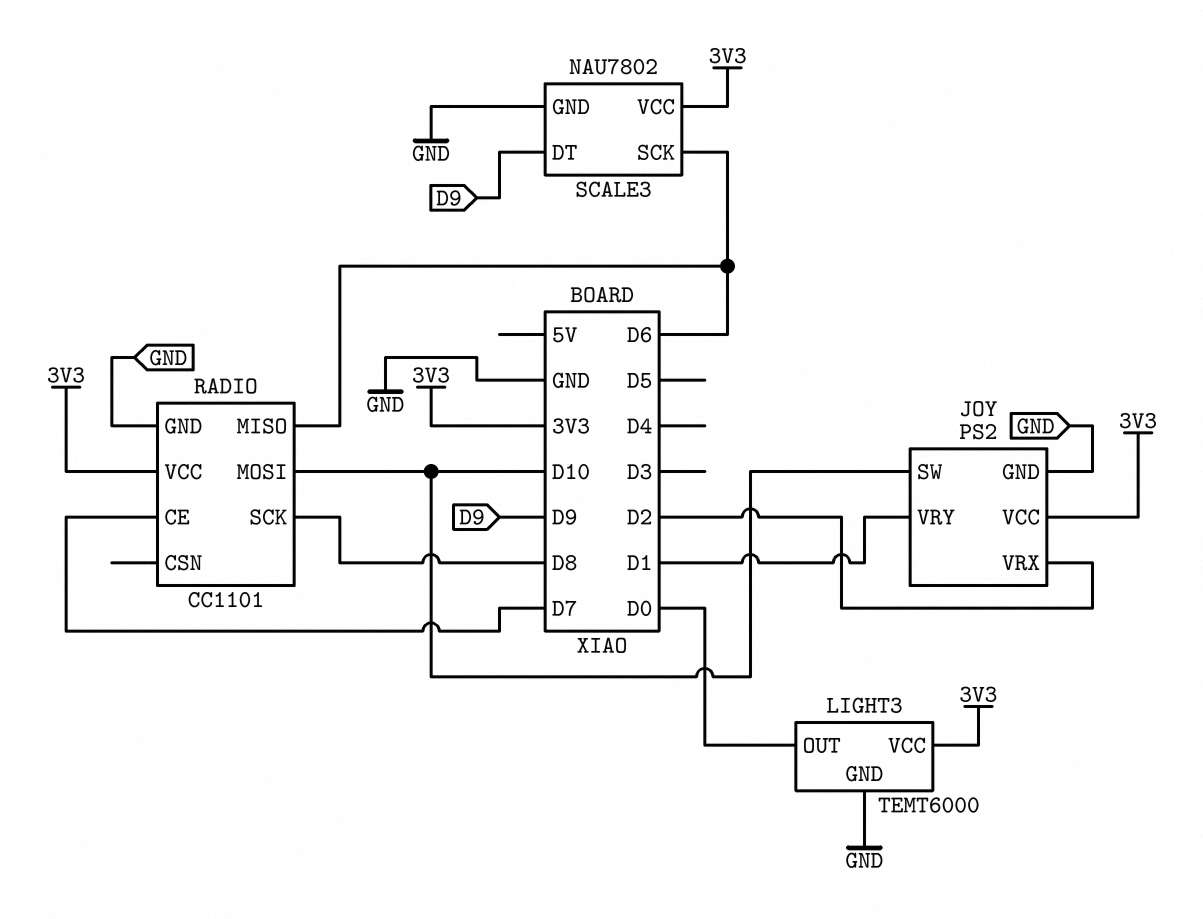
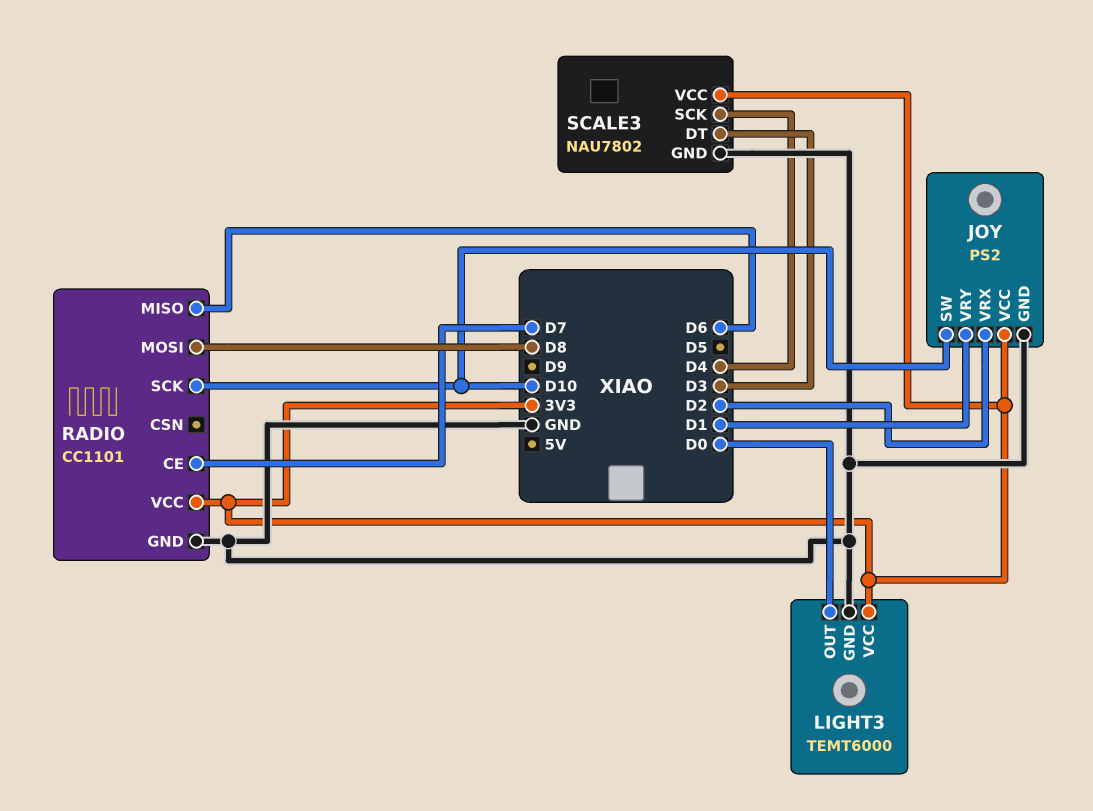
RADIO pin MOSI: D10 -> D8
RADIO pin SCK: D8 -> D10
SCALE3 pin DT: D9 -> D3
SCALE3 pin SCK: D6 -> D4

